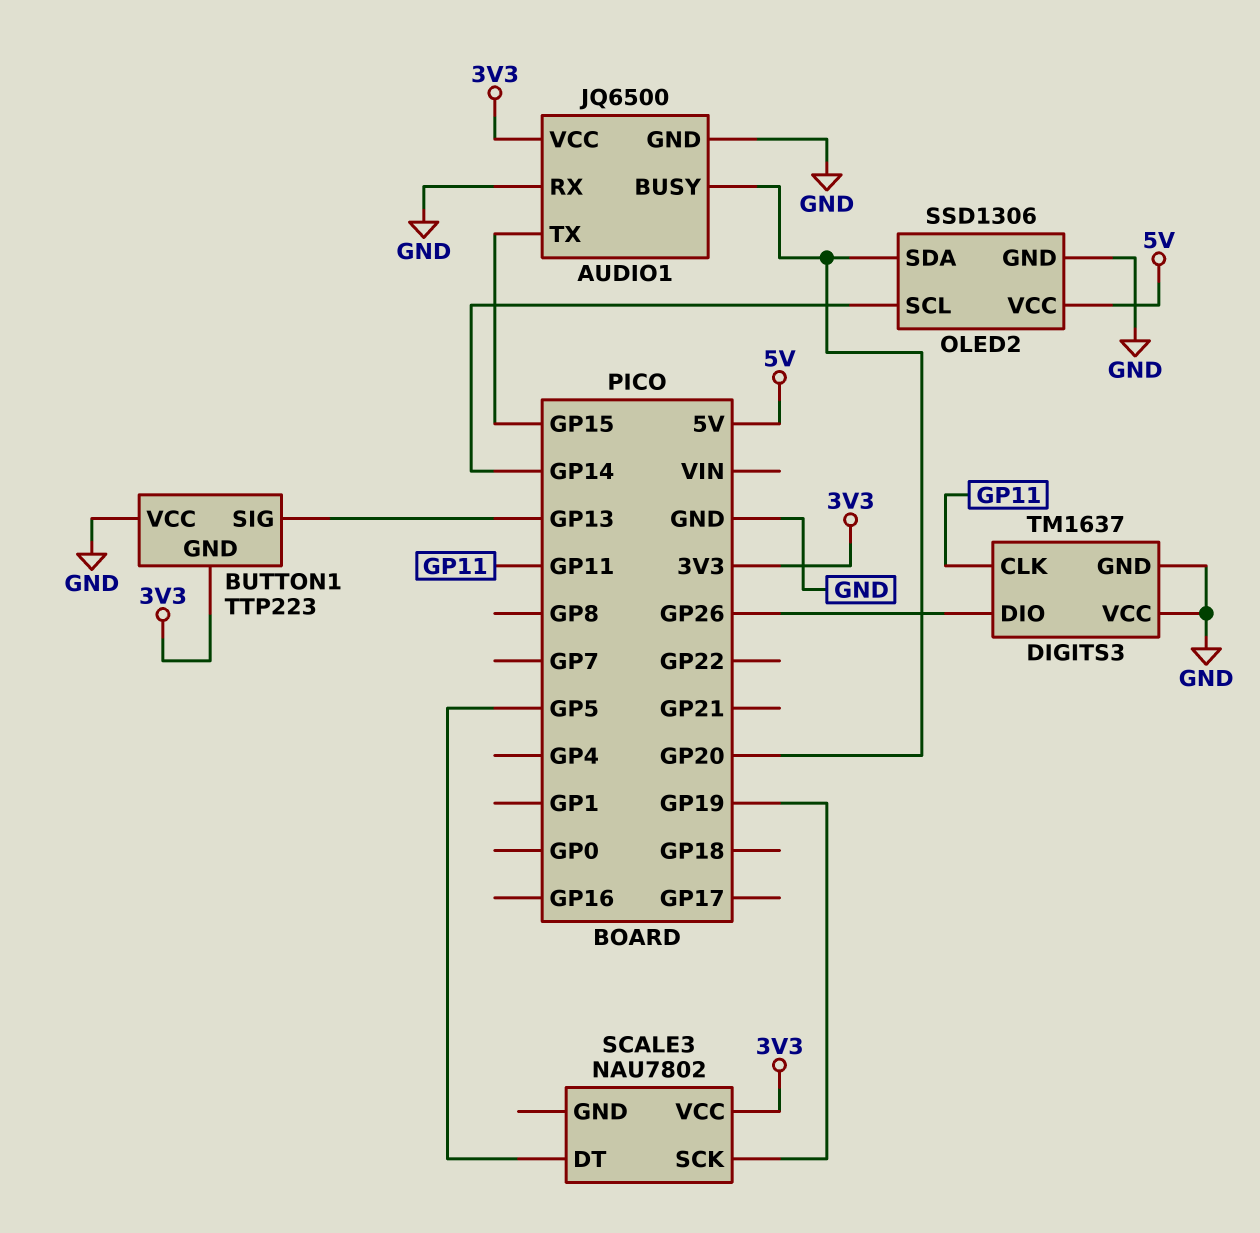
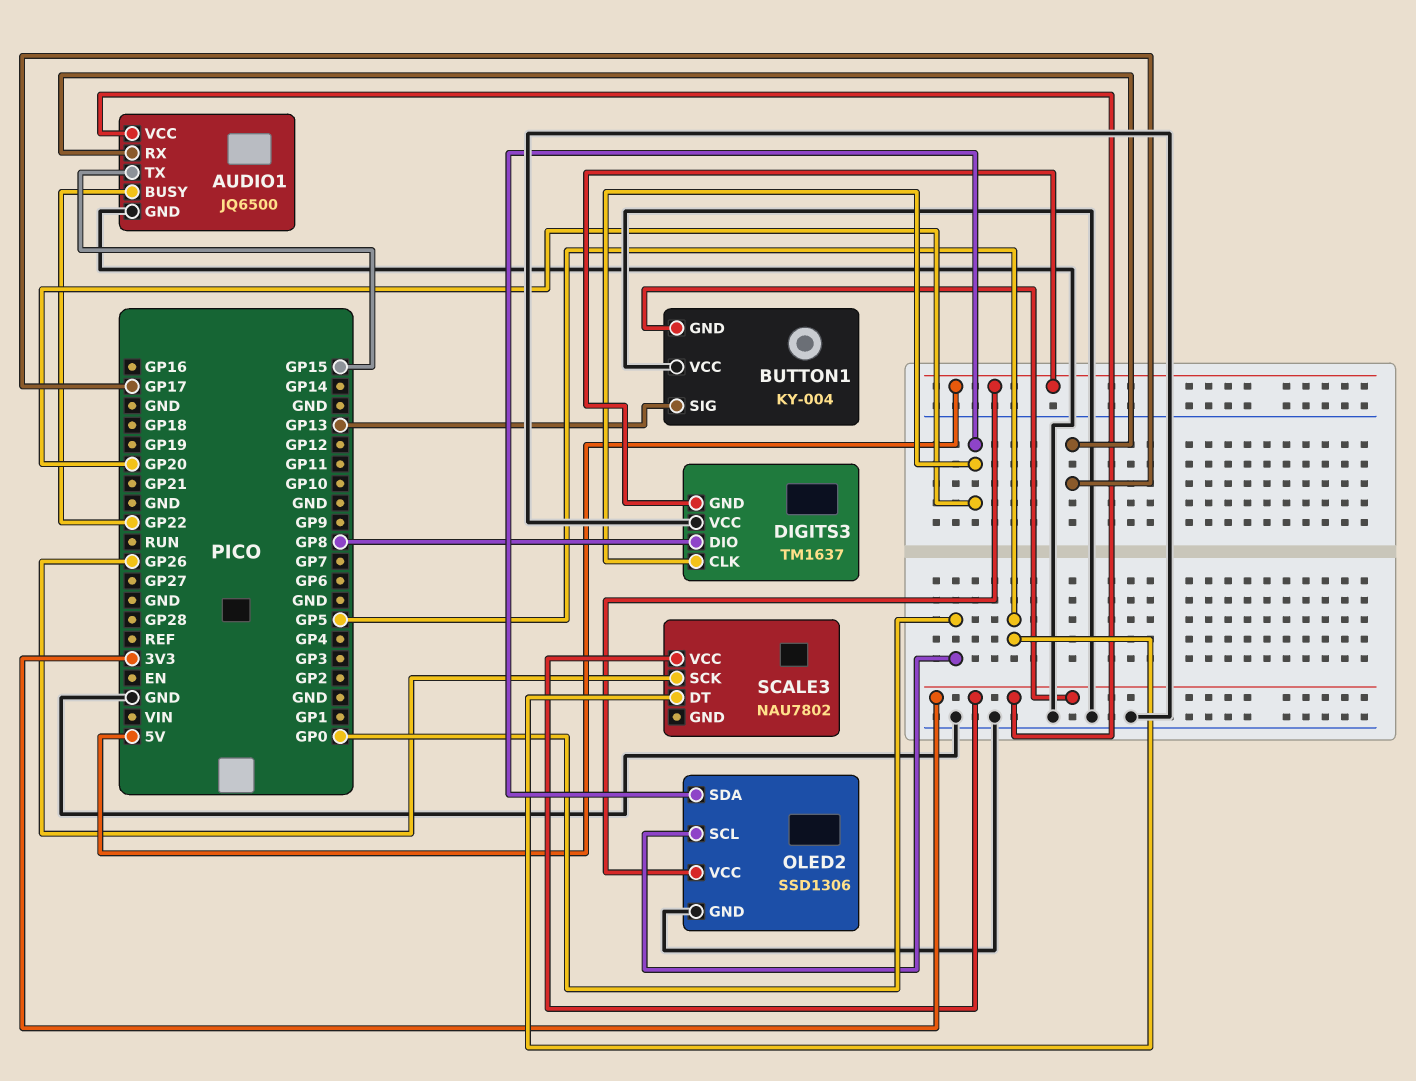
AUDIO1 pin BUSY: GP20 -> GP22
AUDIO1 pin RX: GND -> GP17
BUTTON1: TTP223 -> KY-004
DIGITS3 pin CLK: GP11 -> GP20
DIGITS3 pin DIO: GP26 -> GP8
DIGITS3 pin GND: GND -> 5V
OLED2 pin SCL: GP14 -> GP0
SCALE3 pin SCK: GP19 -> GP26

